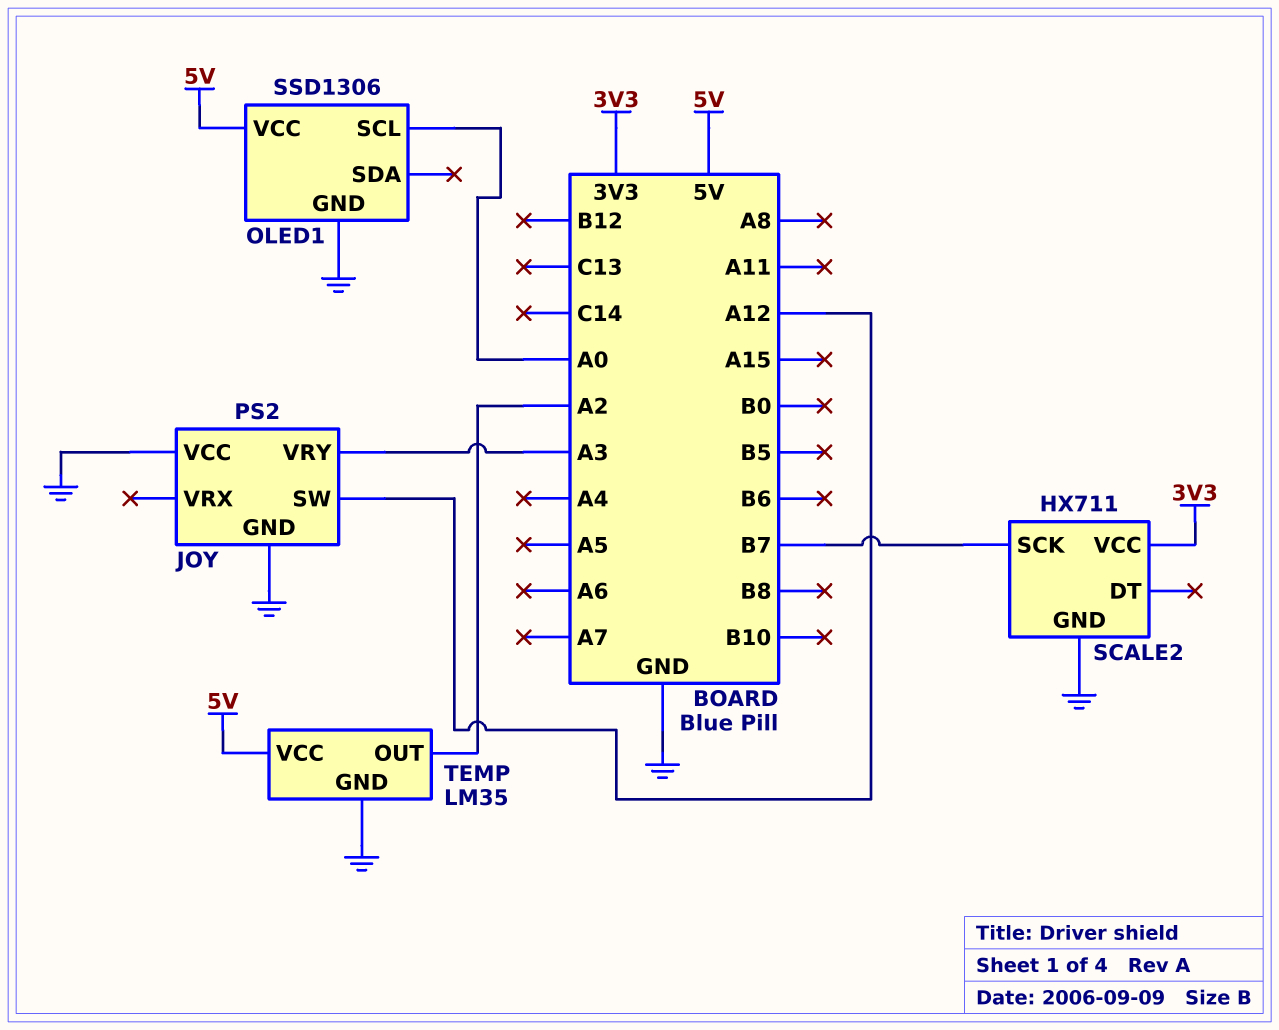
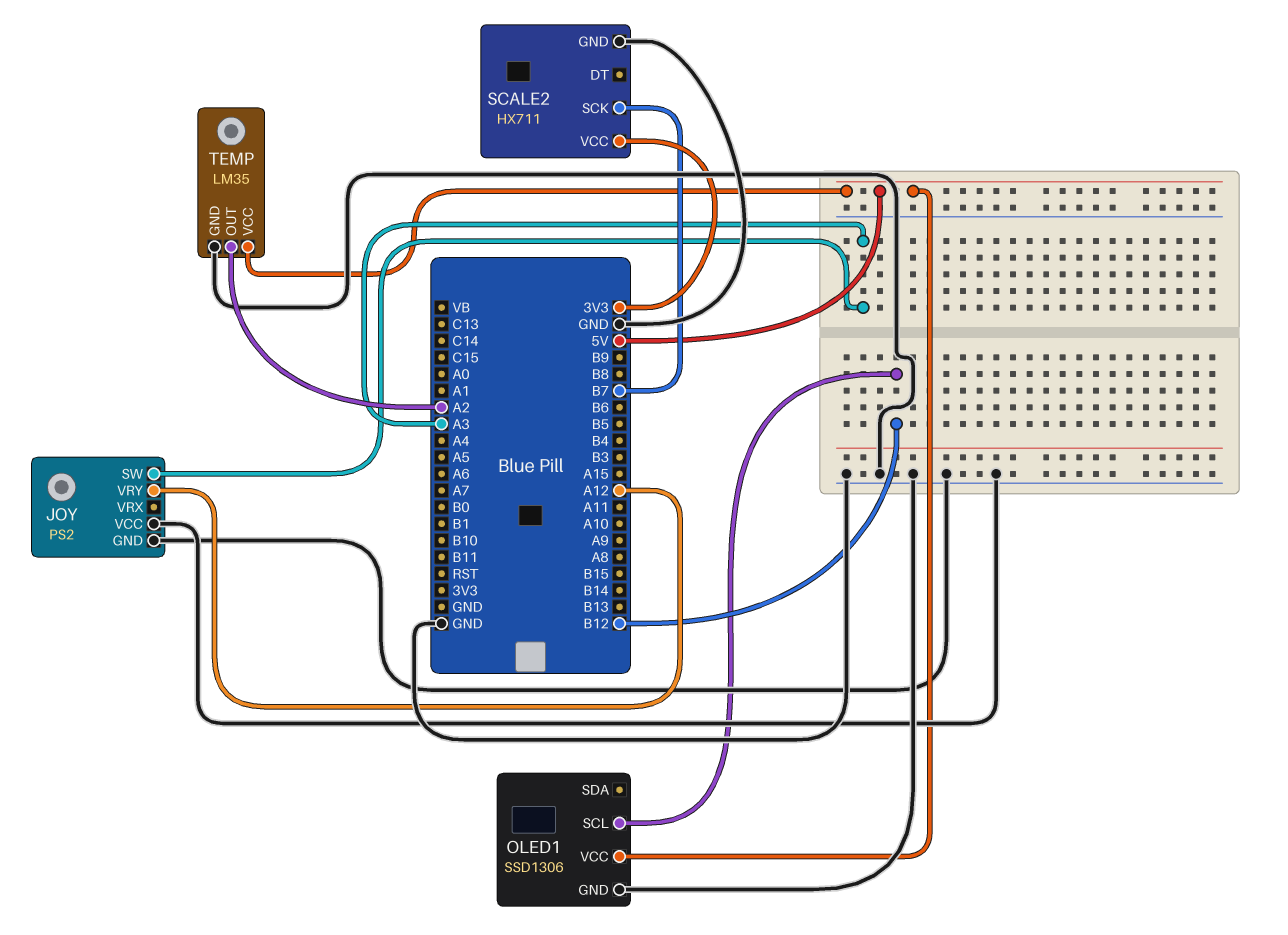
JOY pin SW: A12 -> A3
JOY pin VRY: A3 -> A12
OLED1 pin SCL: A0 -> B12

